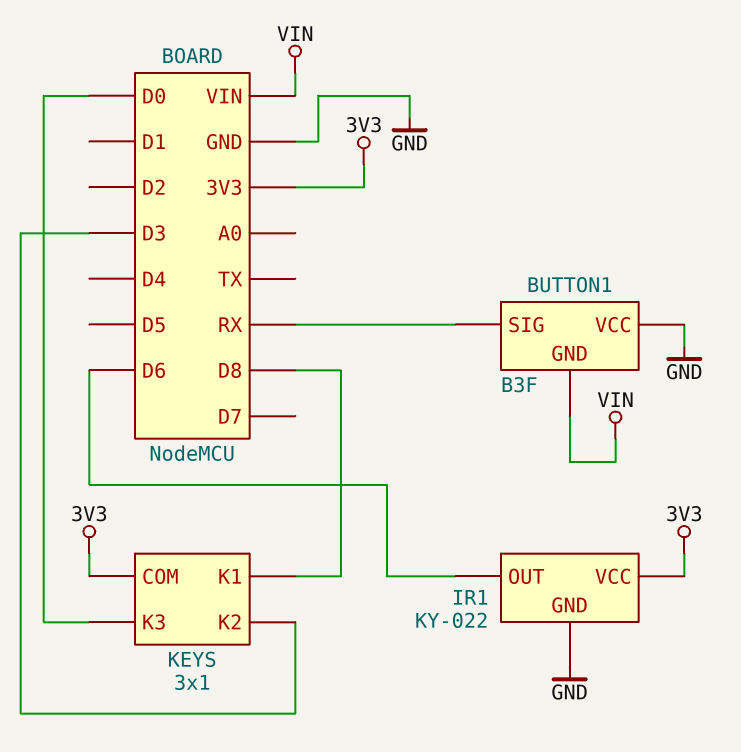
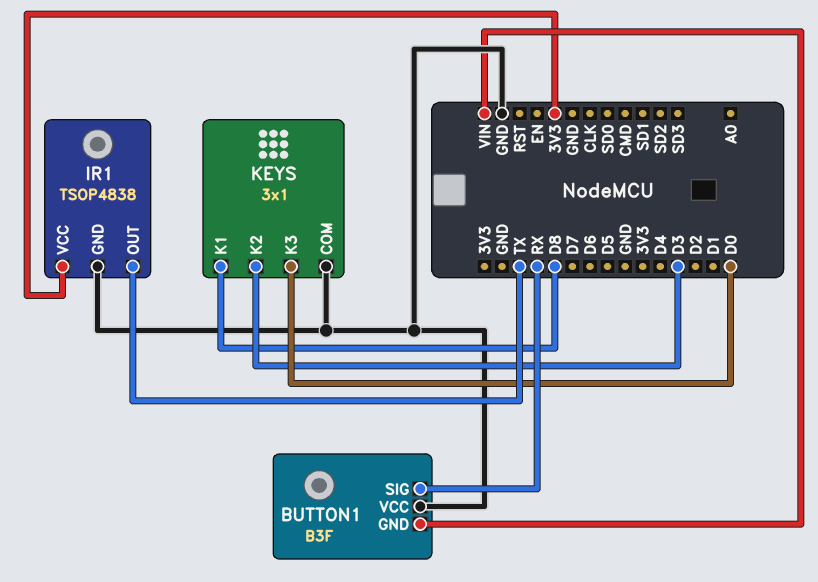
IR1: KY-022 -> TSOP4838
IR1 pin OUT: D6 -> TX
KEYS pin COM: 3V3 -> GND

